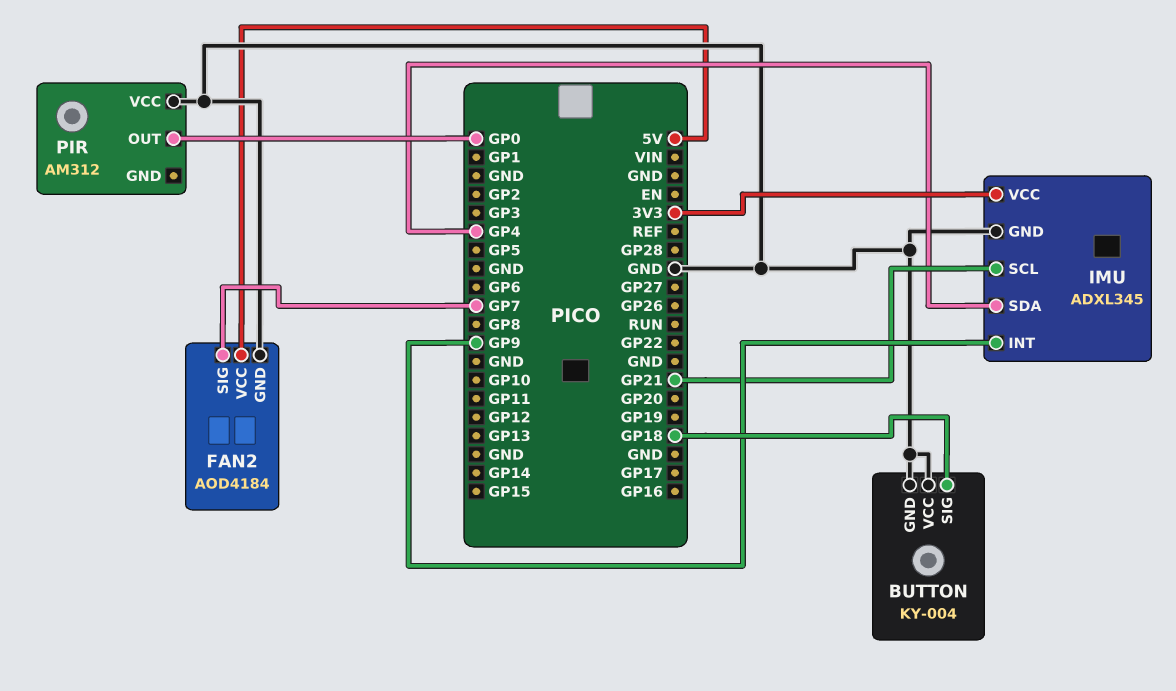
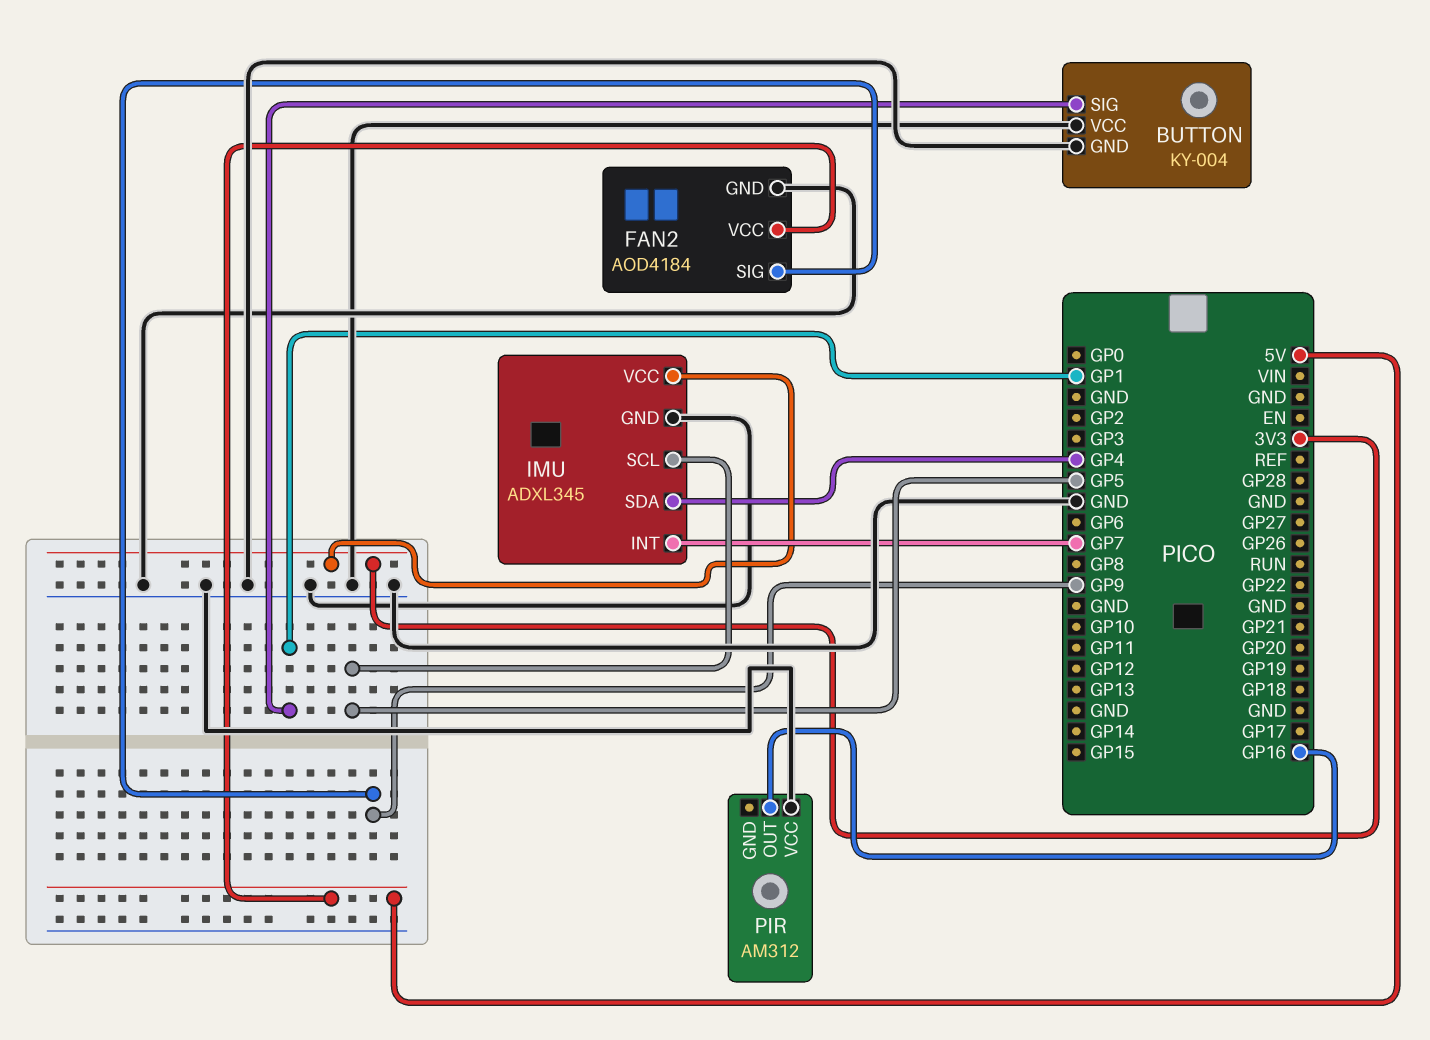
BUTTON pin SIG: GP18 -> GP1
FAN2 pin SIG: GP7 -> GP9
IMU pin INT: GP9 -> GP7
IMU pin SCL: GP21 -> GP5
PIR pin OUT: GP0 -> GP16

